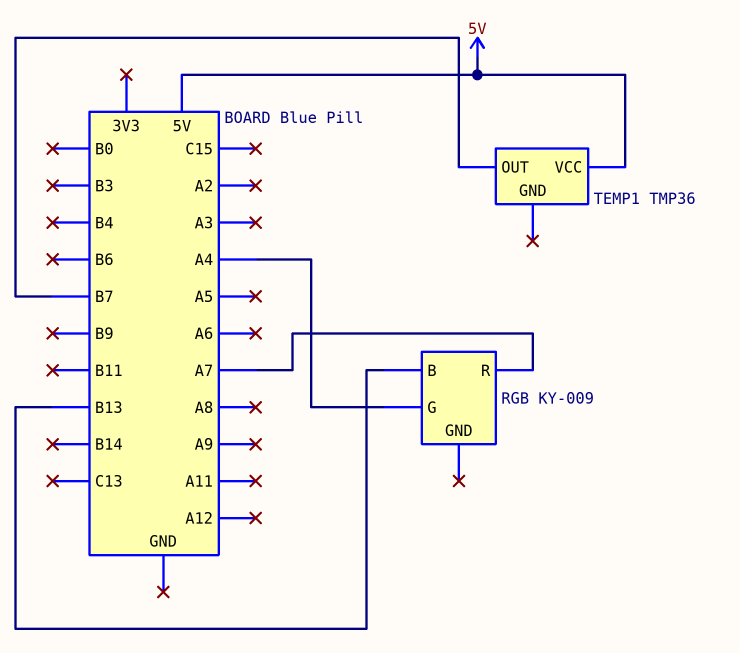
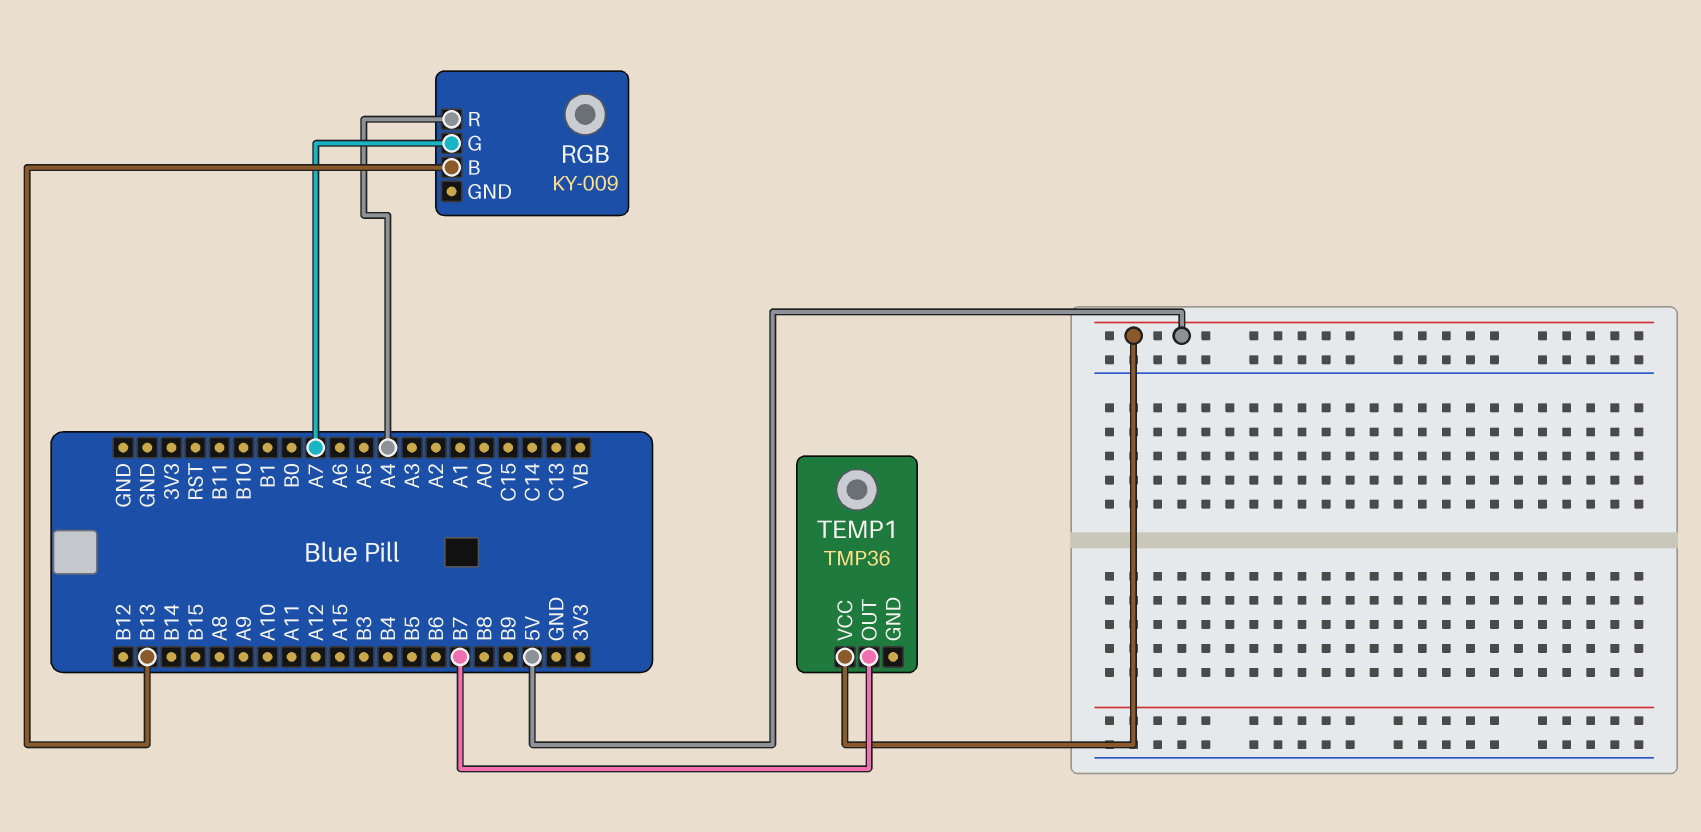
RGB pin G: A4 -> A7
RGB pin R: A7 -> A4

